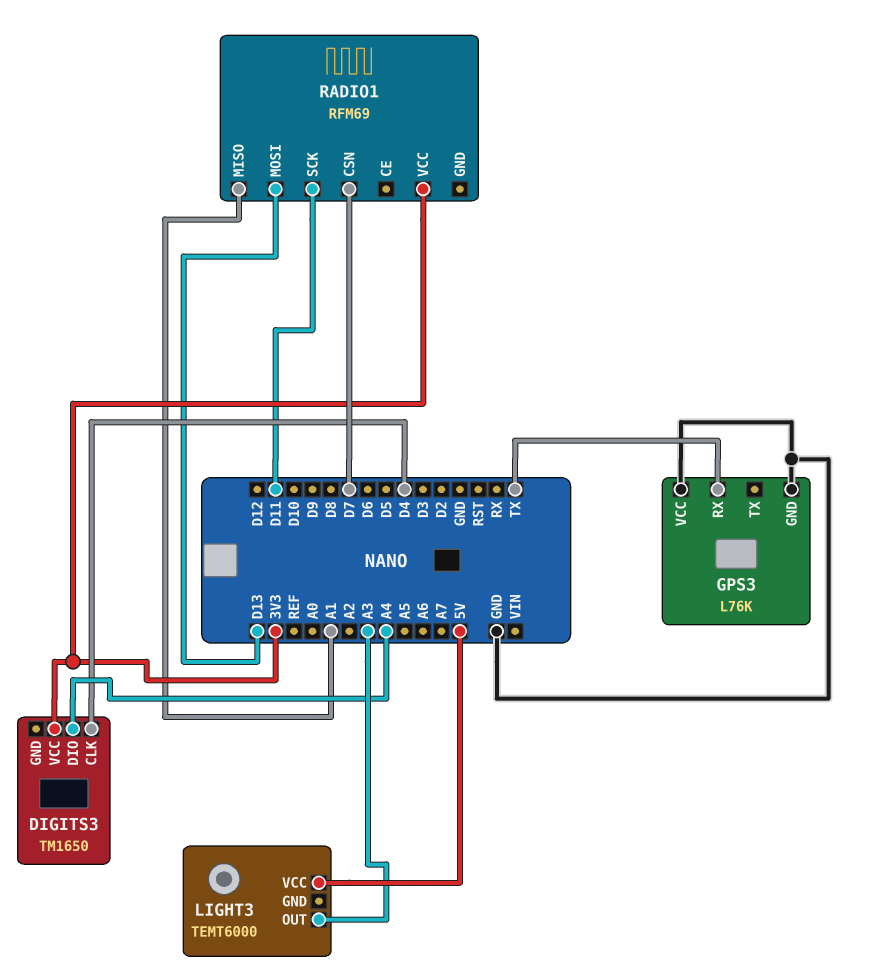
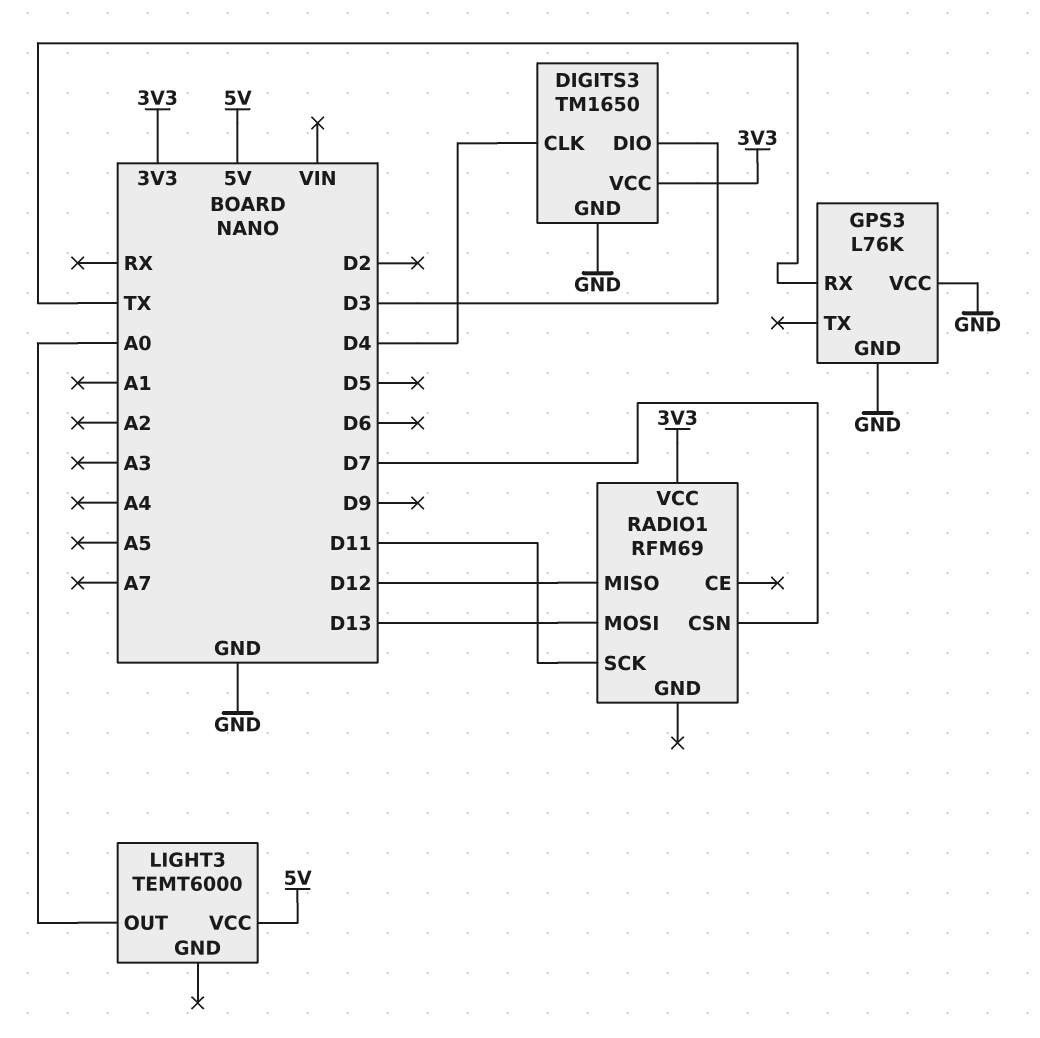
DIGITS3 pin DIO: A4 -> D3
DIGITS3 pin GND: none -> GND
LIGHT3 pin OUT: A3 -> A0
RADIO1 pin MISO: A1 -> D12

